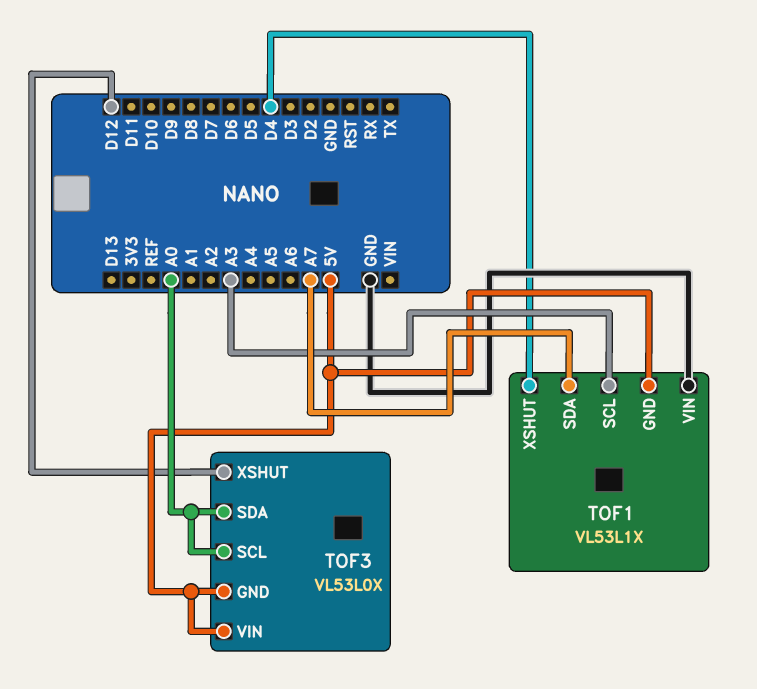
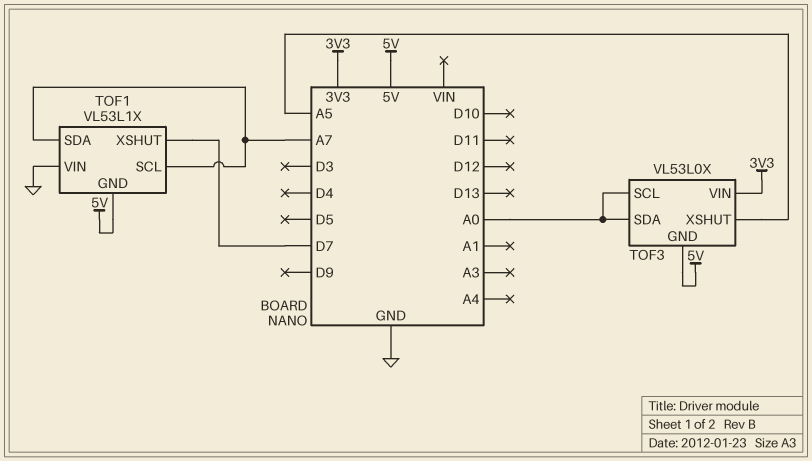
TOF1 pin SCL: A3 -> A7
TOF1 pin XSHUT: D4 -> D7
TOF3 pin VIN: 5V -> 3V3
TOF3 pin XSHUT: D12 -> A5

